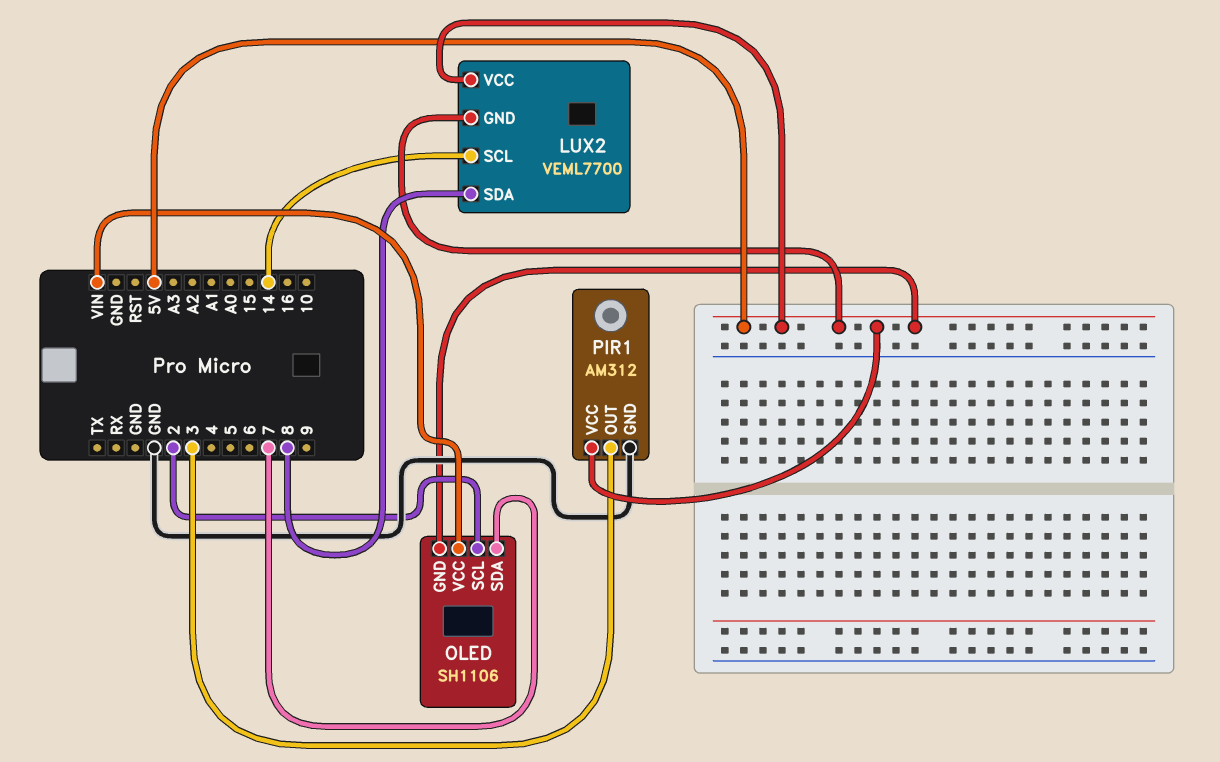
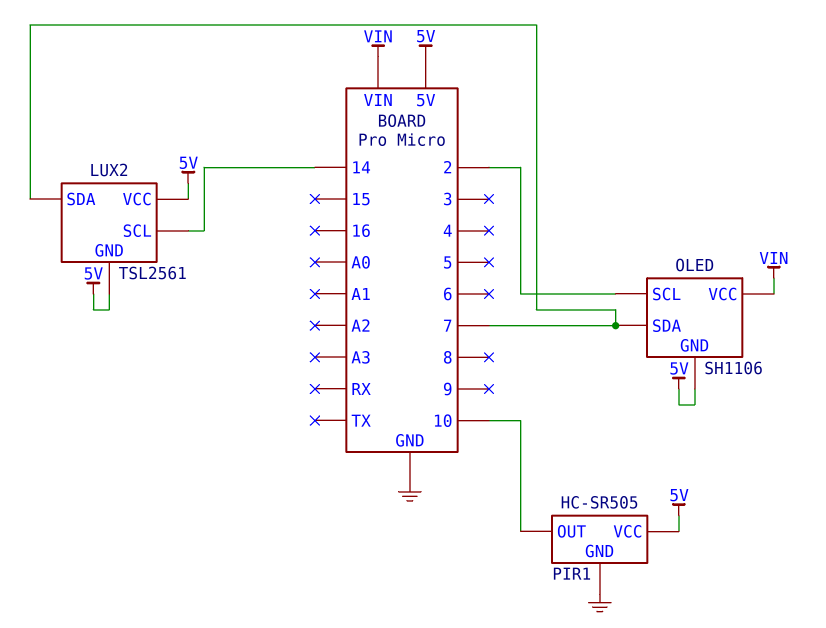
LUX2: VEML7700 -> TSL2561
LUX2 pin SDA: 8 -> 7
PIR1: AM312 -> HC-SR505
PIR1 pin OUT: 3 -> 10

